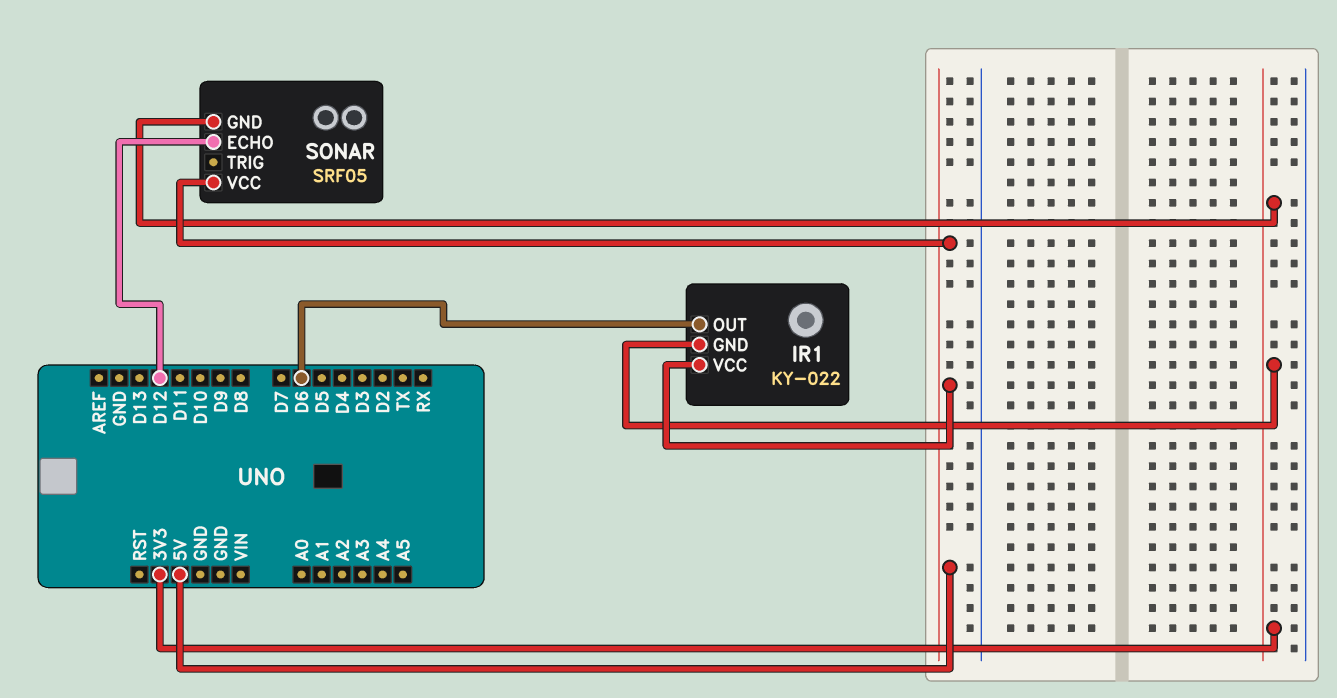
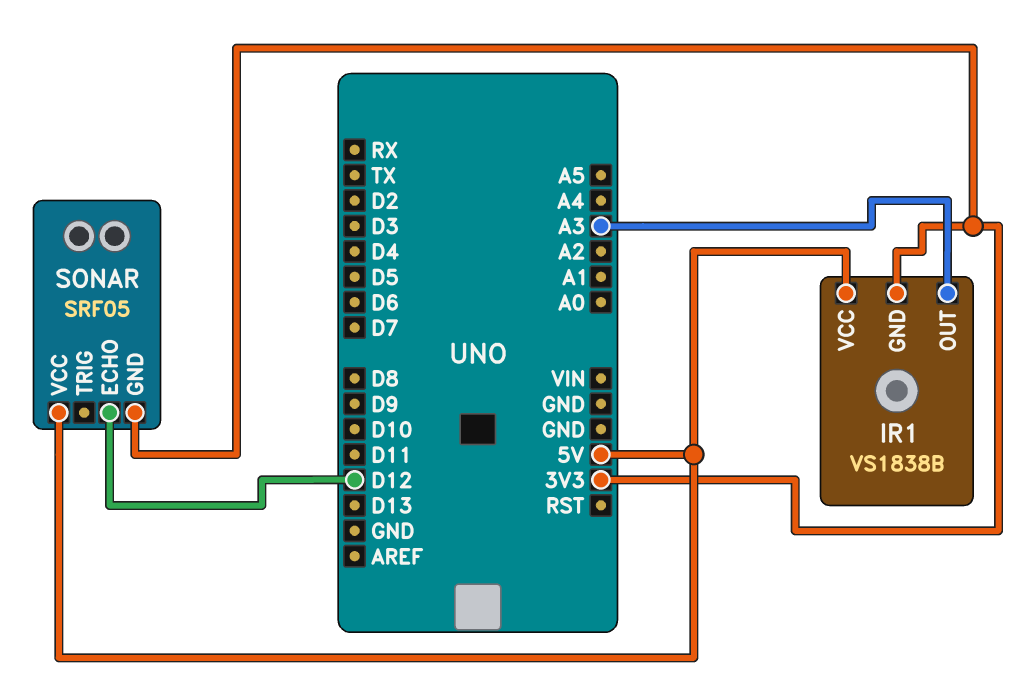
IR1: KY-022 -> VS1838B
IR1 pin OUT: D6 -> A3

